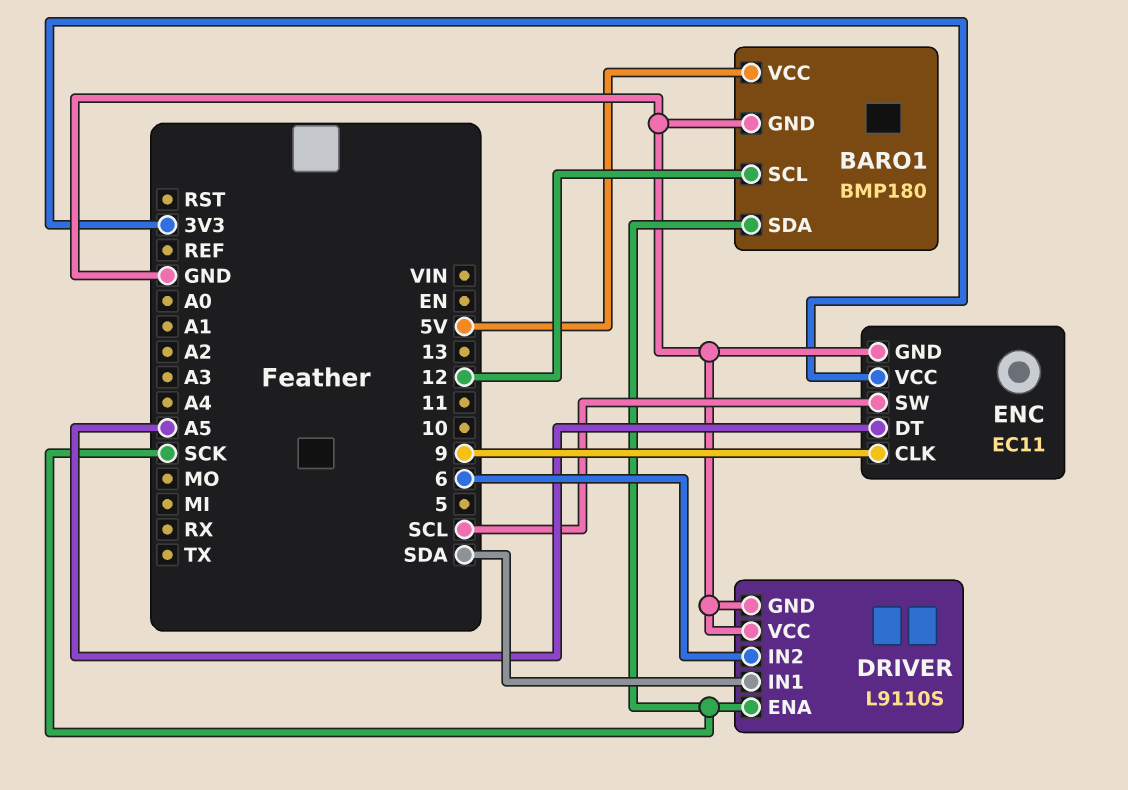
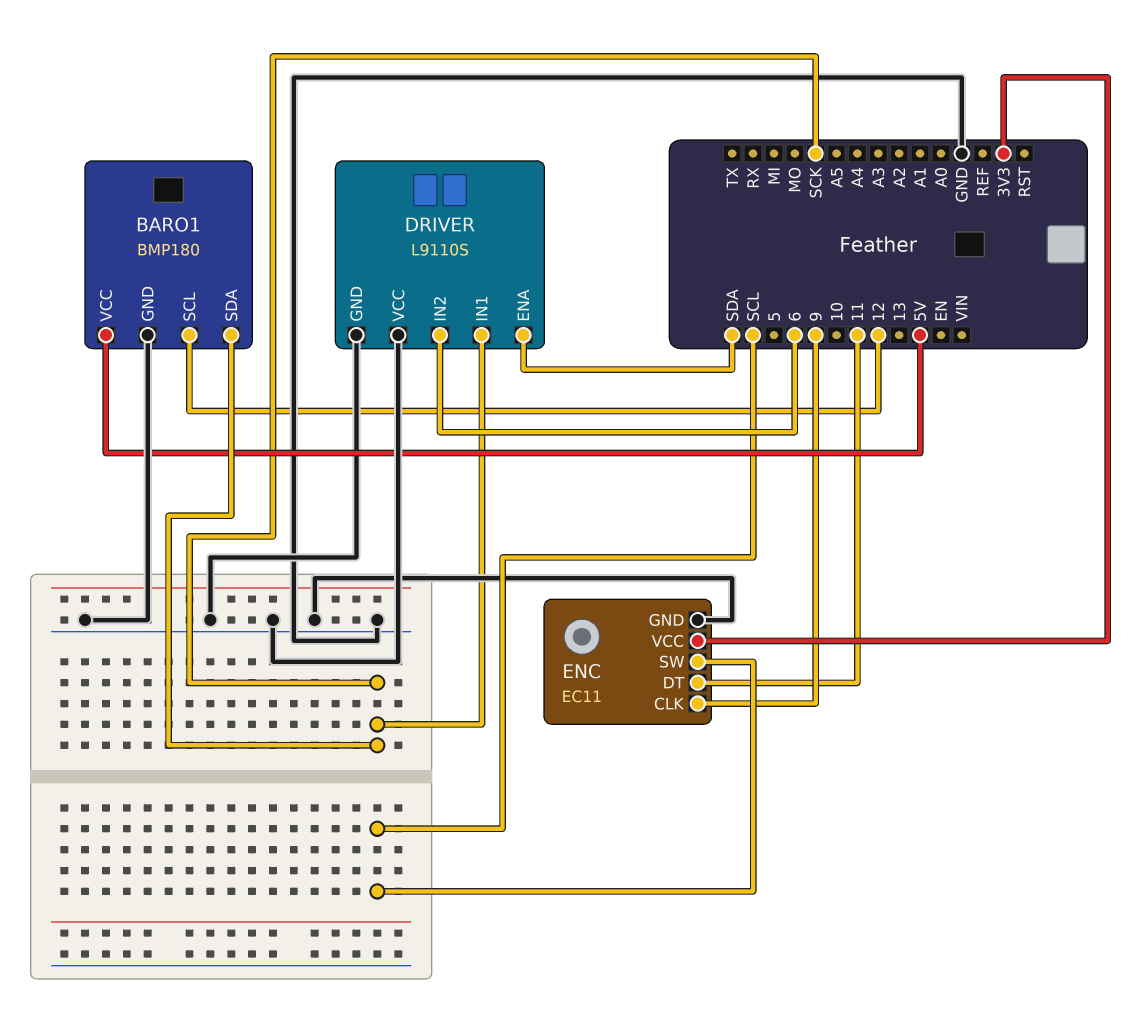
DRIVER pin ENA: SCK -> SDA
DRIVER pin IN1: SDA -> SCK
ENC pin DT: A5 -> 11

